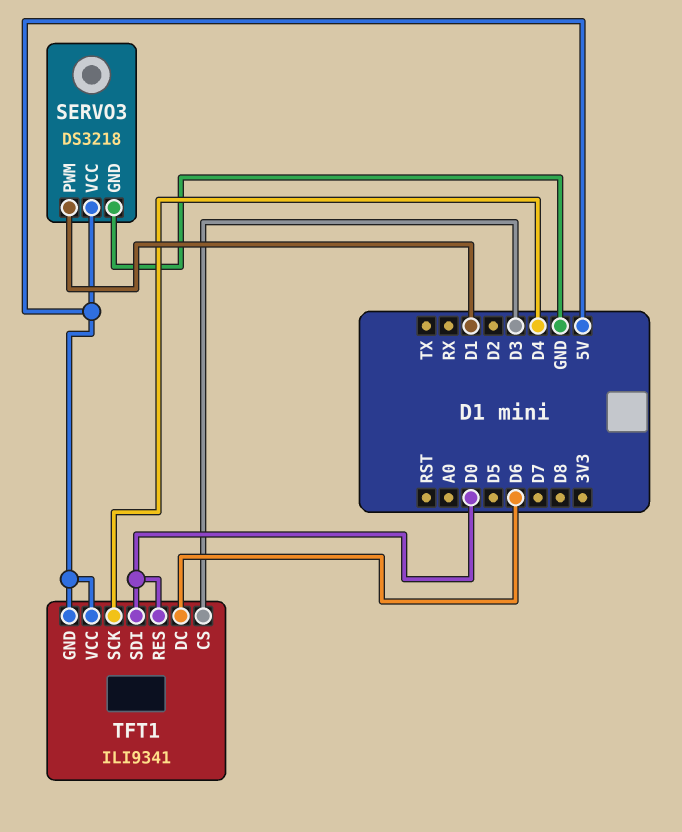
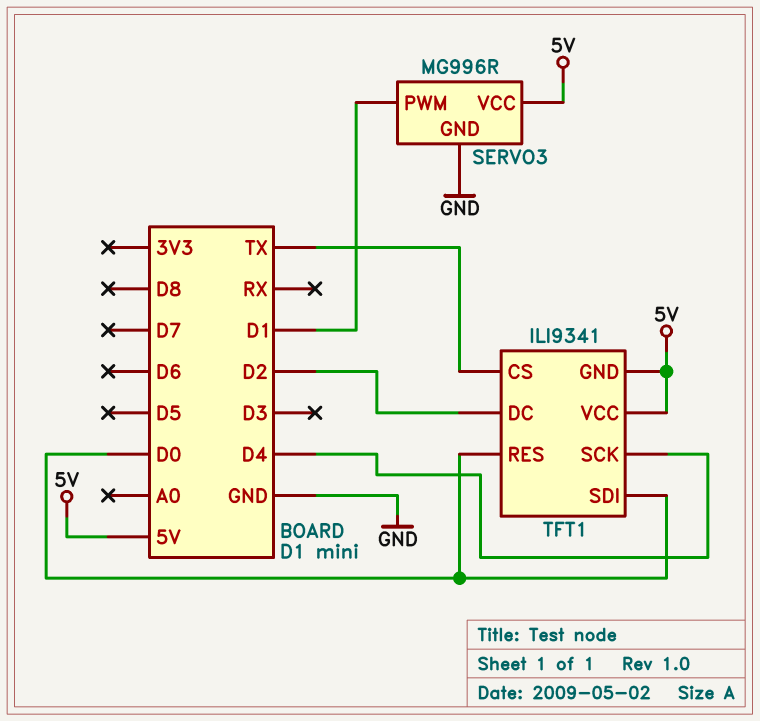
SERVO3: DS3218 -> MG996R
TFT1 pin CS: D3 -> TX
TFT1 pin DC: D6 -> D2

